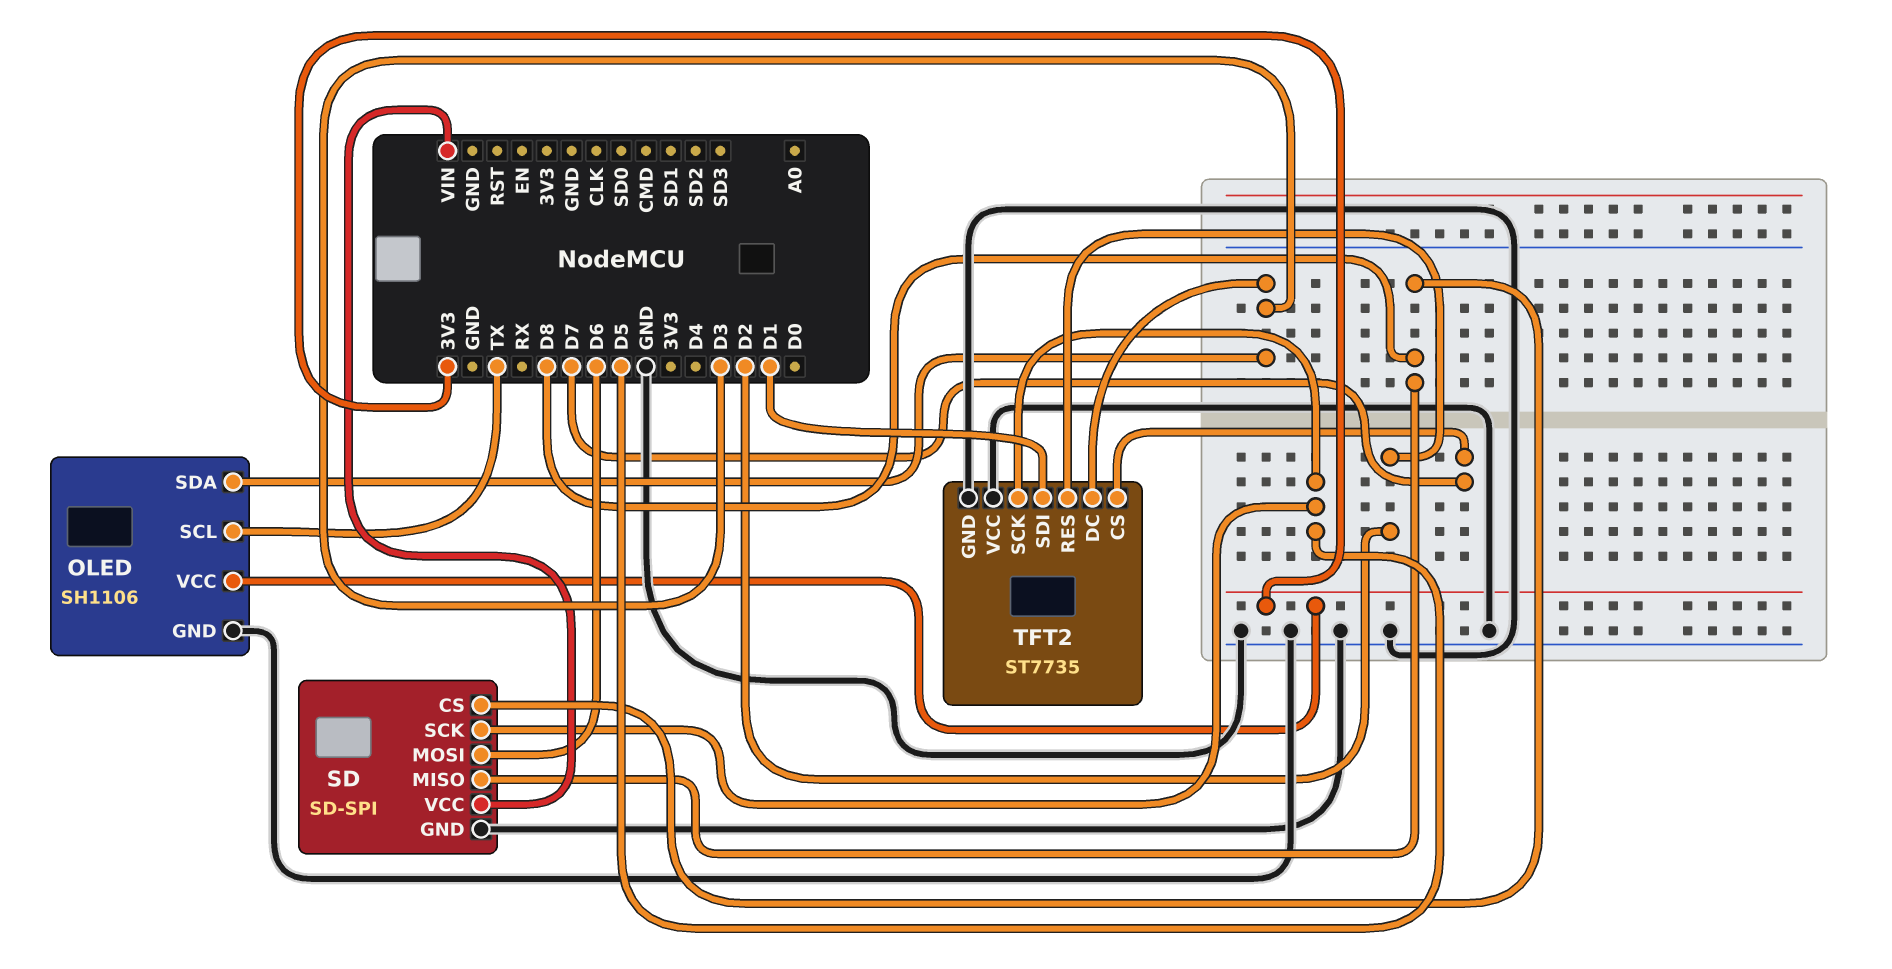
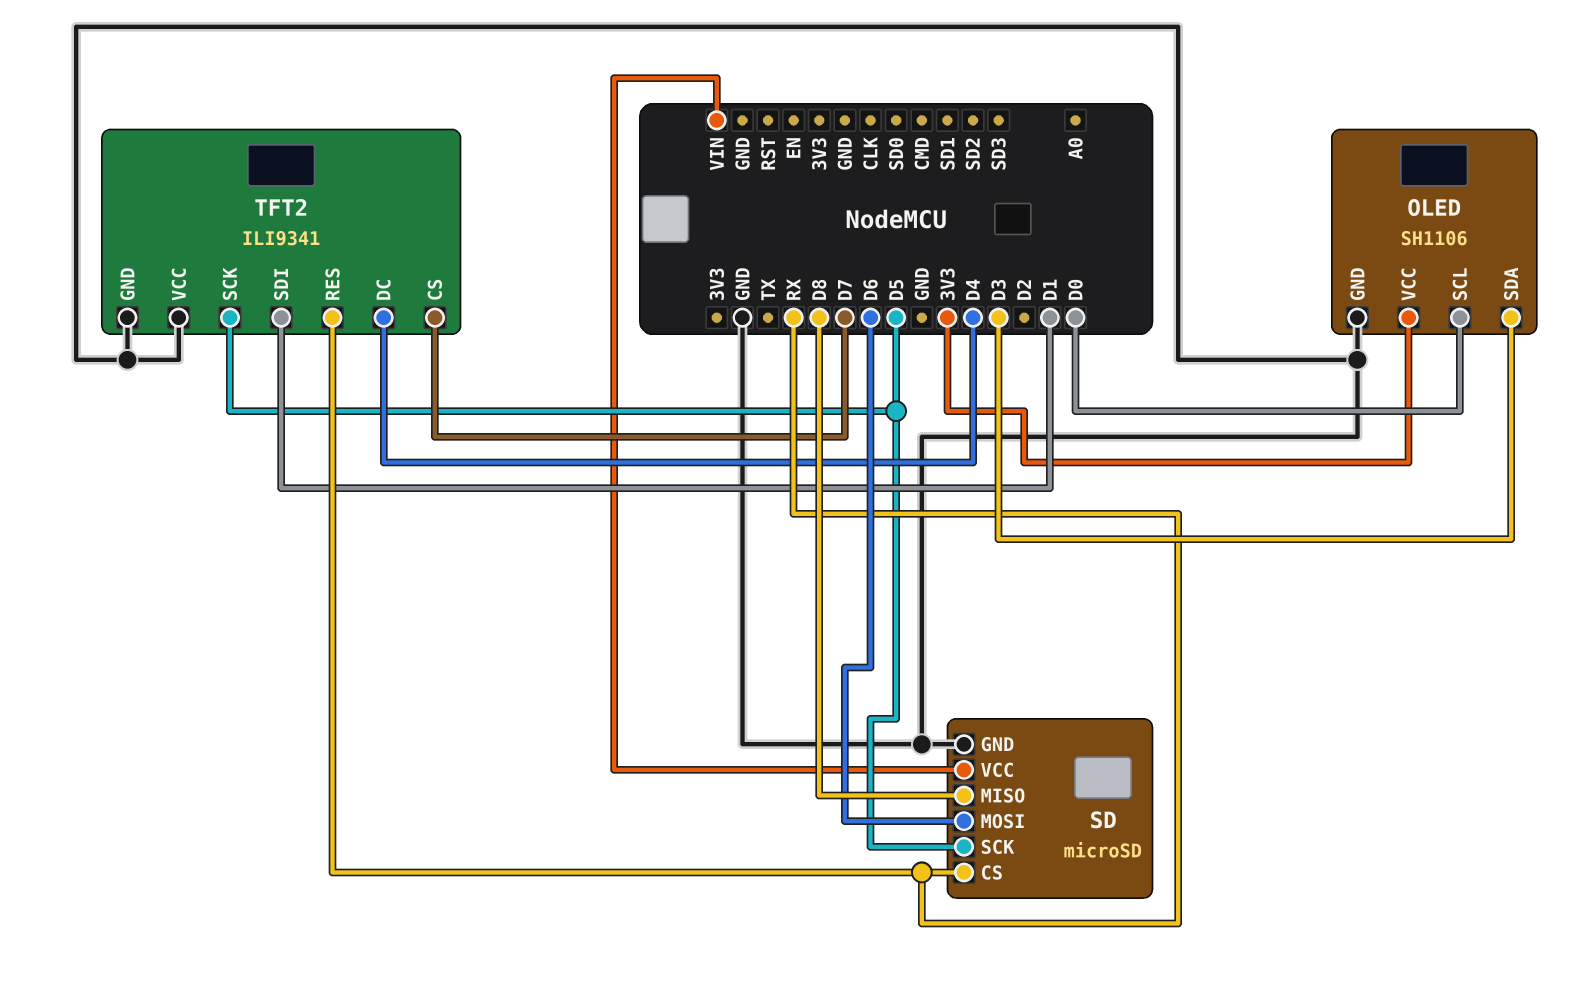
OLED pin SCL: TX -> D0
SD: SD-SPI -> microSD
SD pin CS: D8 -> RX
TFT2: ST7735 -> ILI9341
TFT2 pin DC: D3 -> D4
TFT2 pin RES: D2 -> RX

